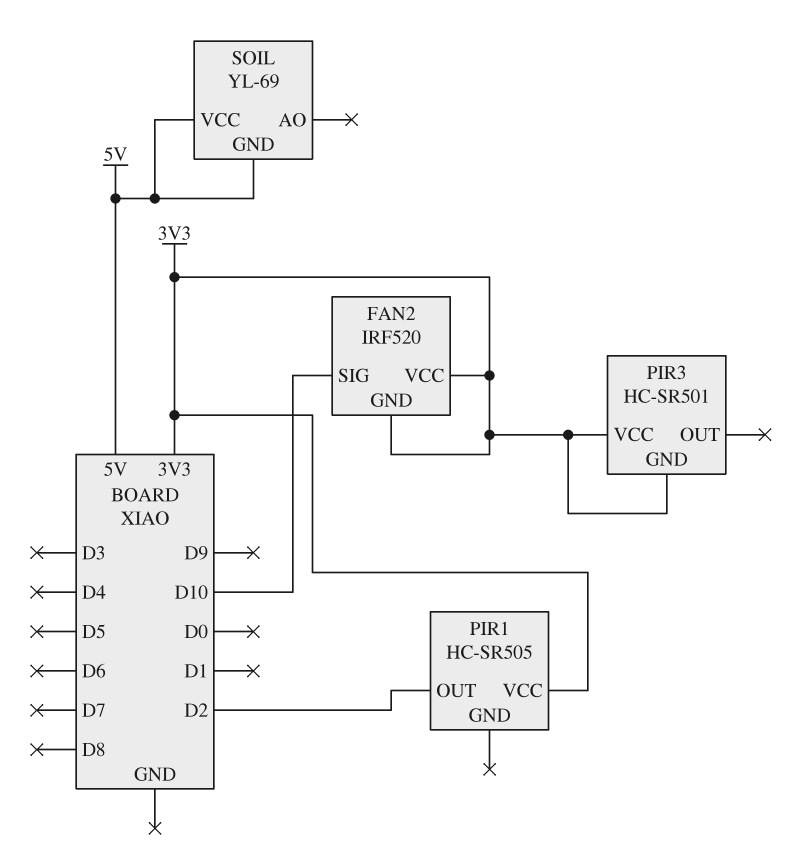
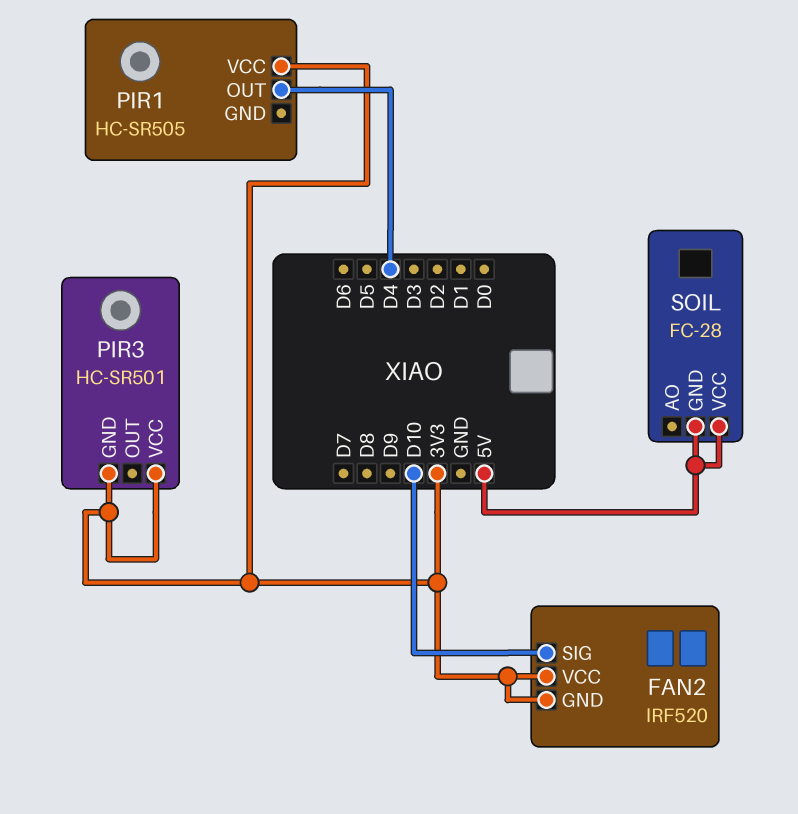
PIR1 pin OUT: D2 -> D4
SOIL: YL-69 -> FC-28

